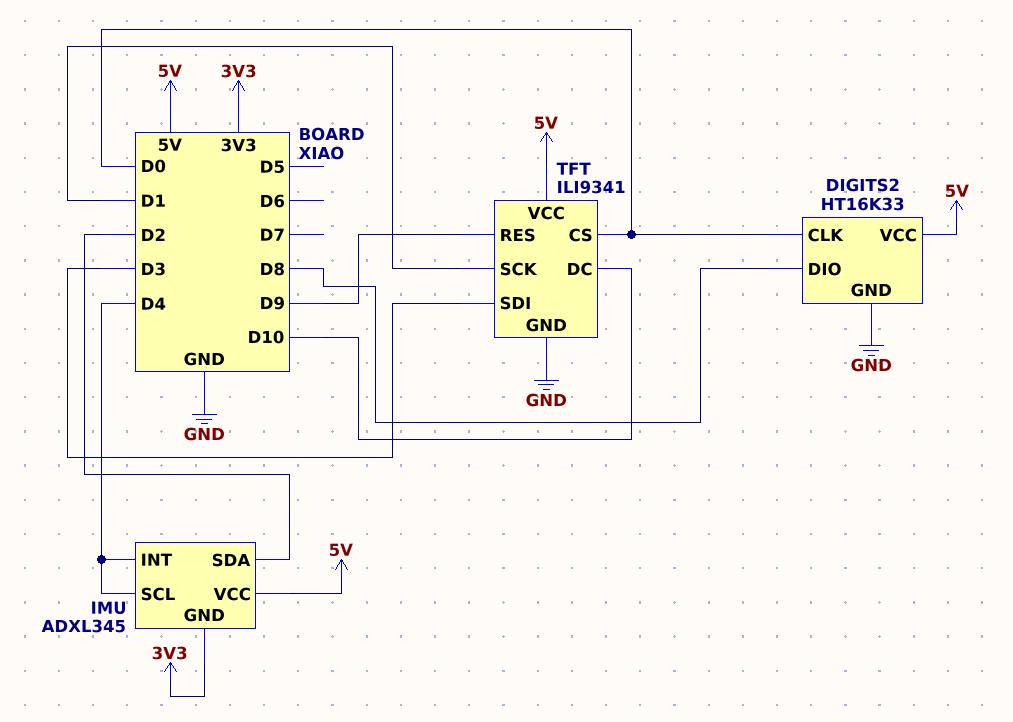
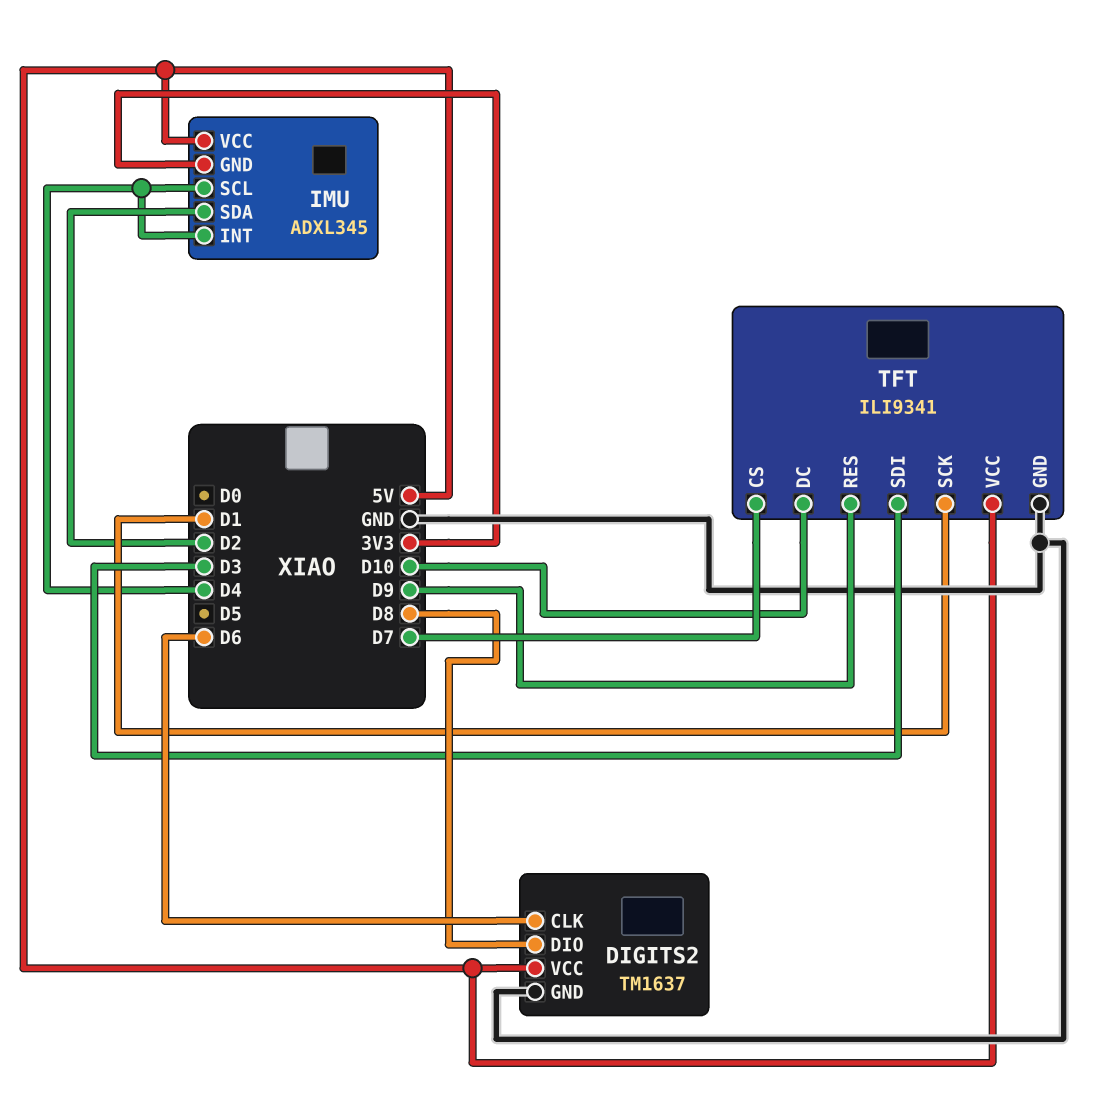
DIGITS2: HT16K33 -> TM1637
DIGITS2 pin CLK: D0 -> D6
TFT pin CS: D0 -> D7

